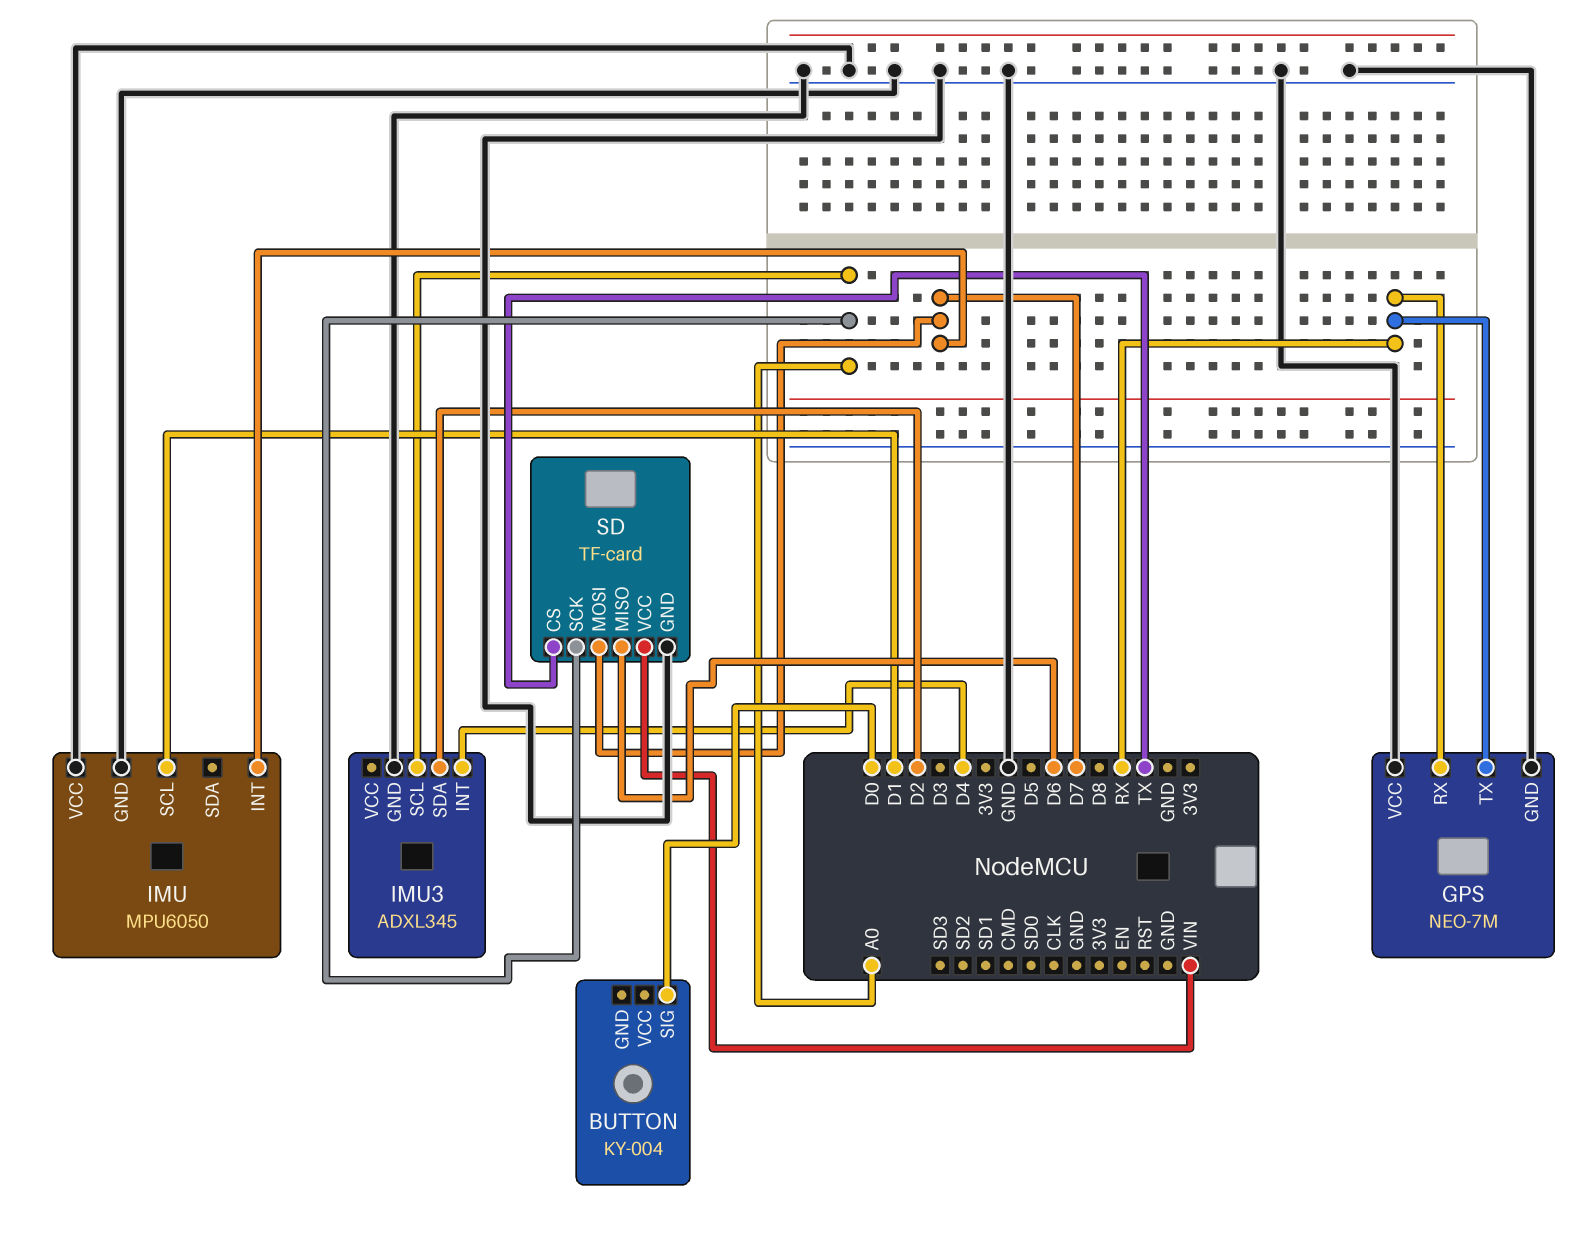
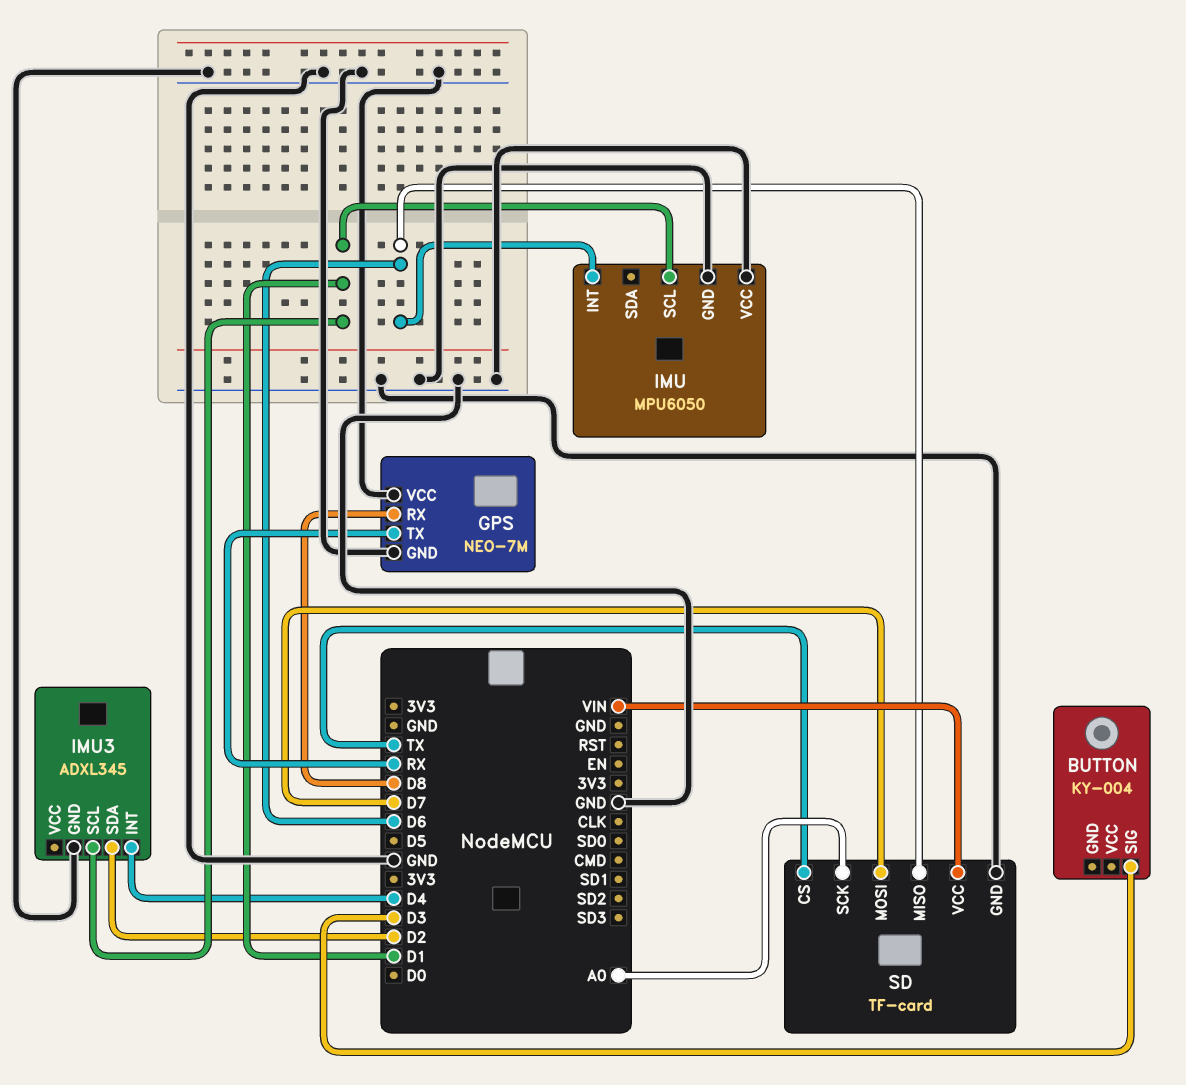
BUTTON pin SIG: D0 -> D3
GPS pin RX: RX -> D8
IMU pin INT: D7 -> D6
IMU3 pin SCL: A0 -> D1

